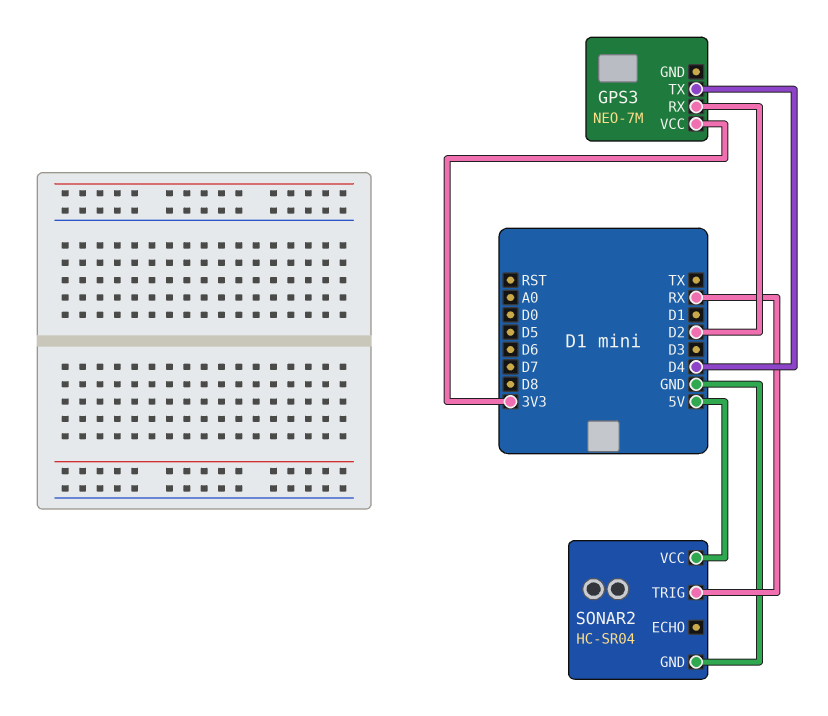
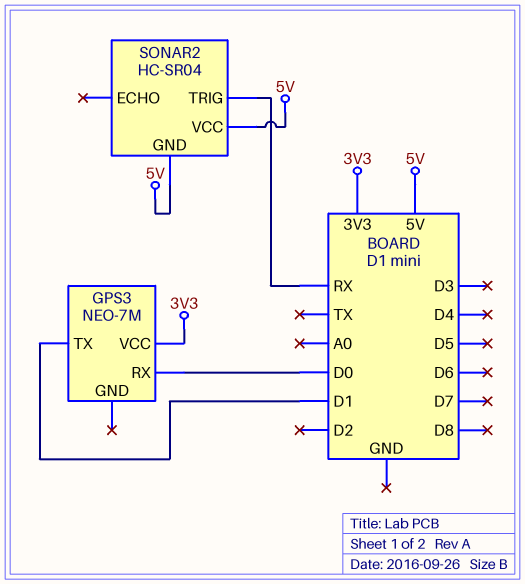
GPS3 pin RX: D2 -> D0
GPS3 pin TX: D4 -> D1
SONAR2 pin GND: GND -> 5V

